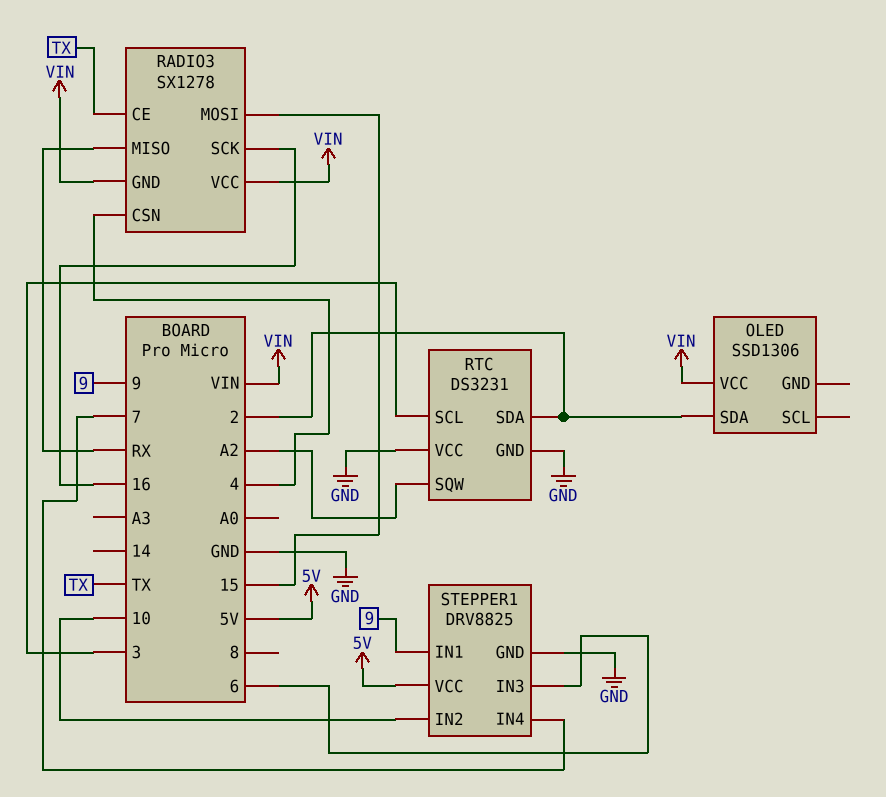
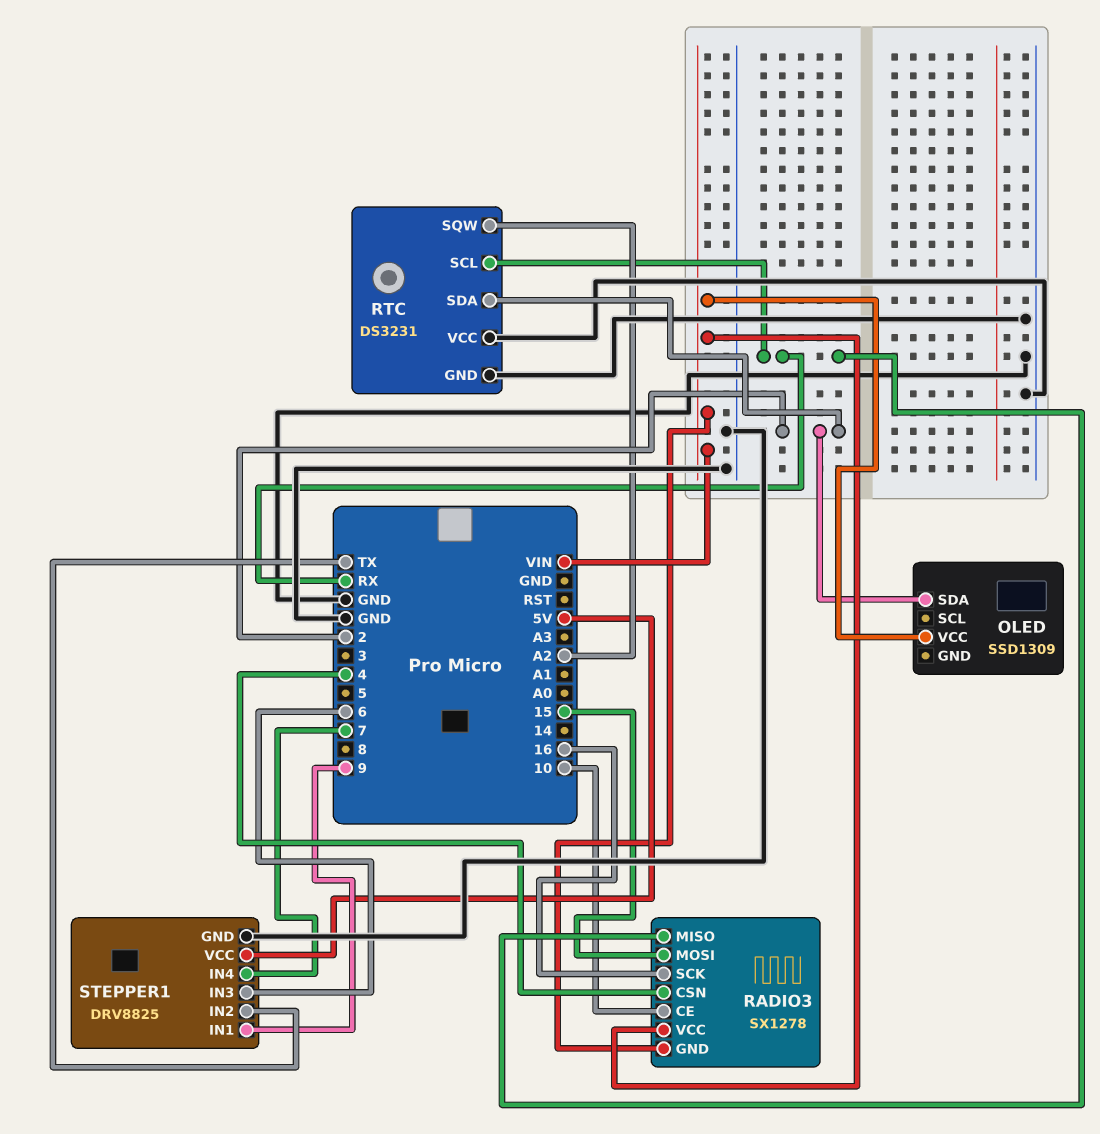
OLED: SSD1306 -> SSD1309
RADIO3 pin CE: TX -> 10
RTC pin SCL: 3 -> RX
STEPPER1 pin IN2: 10 -> TX

